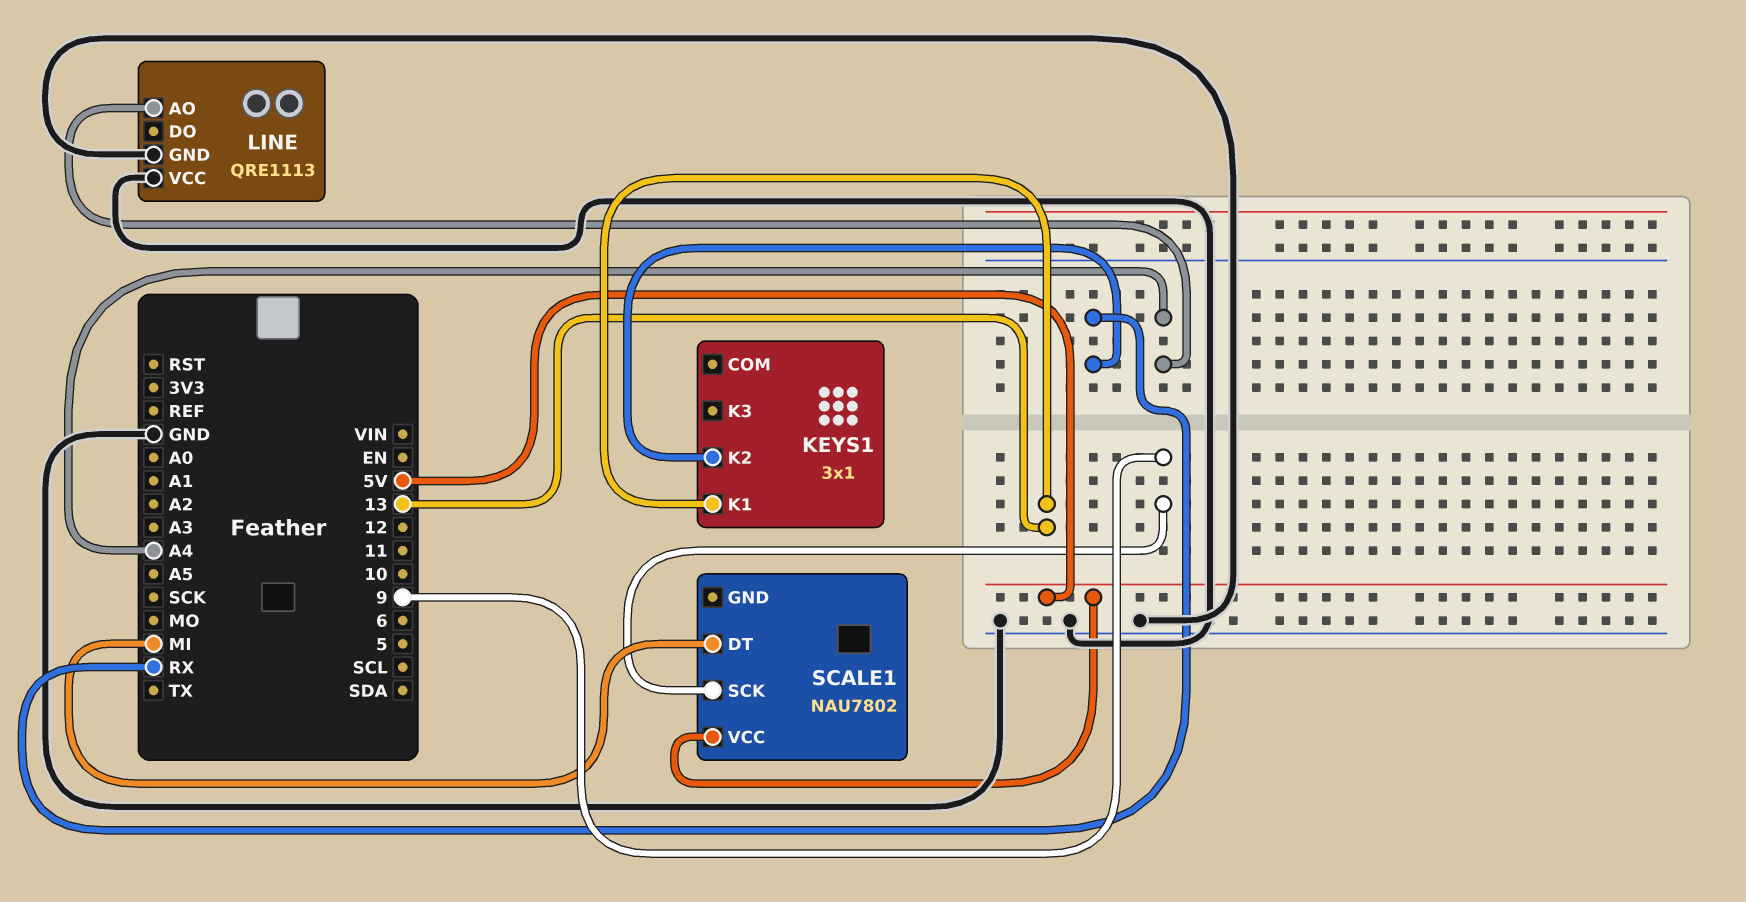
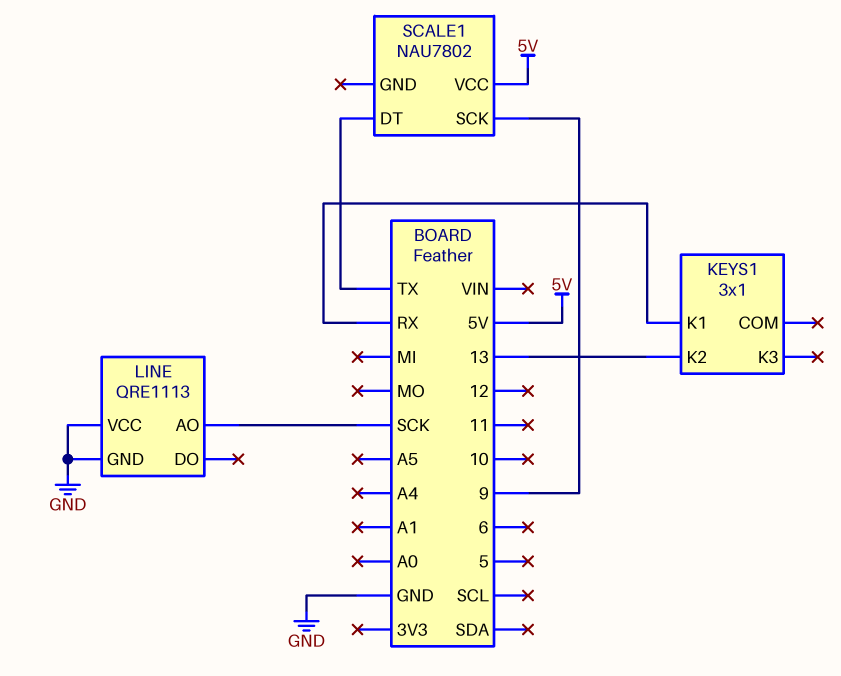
KEYS1 pin K1: 13 -> RX
KEYS1 pin K2: RX -> 13
LINE pin AO: A4 -> SCK
SCALE1 pin DT: MI -> TX

